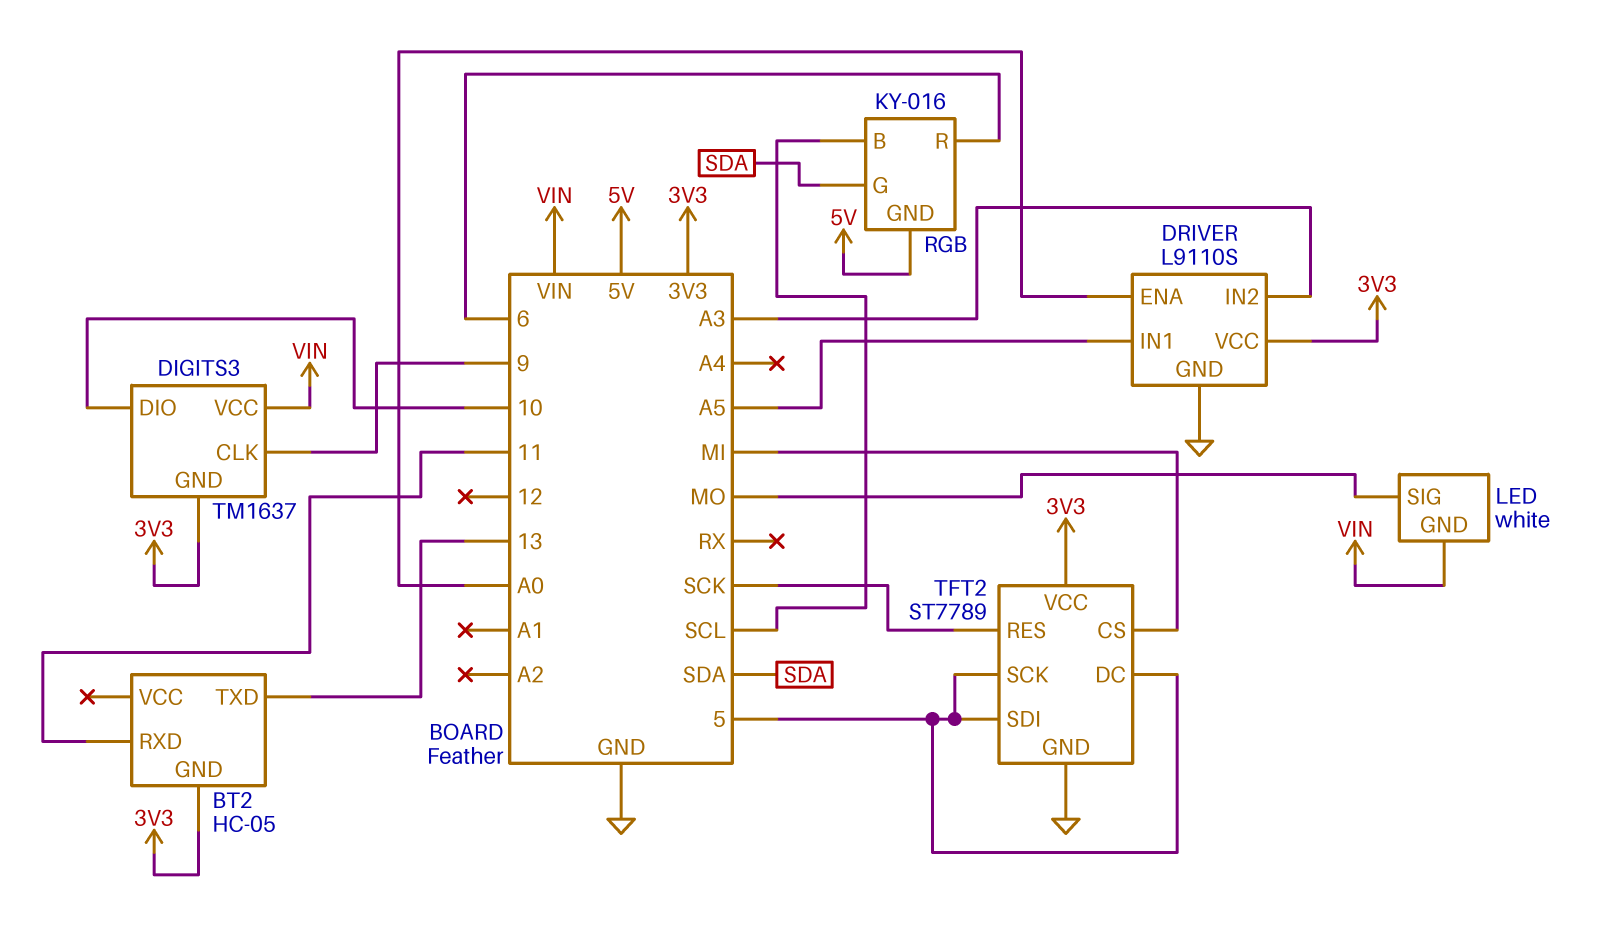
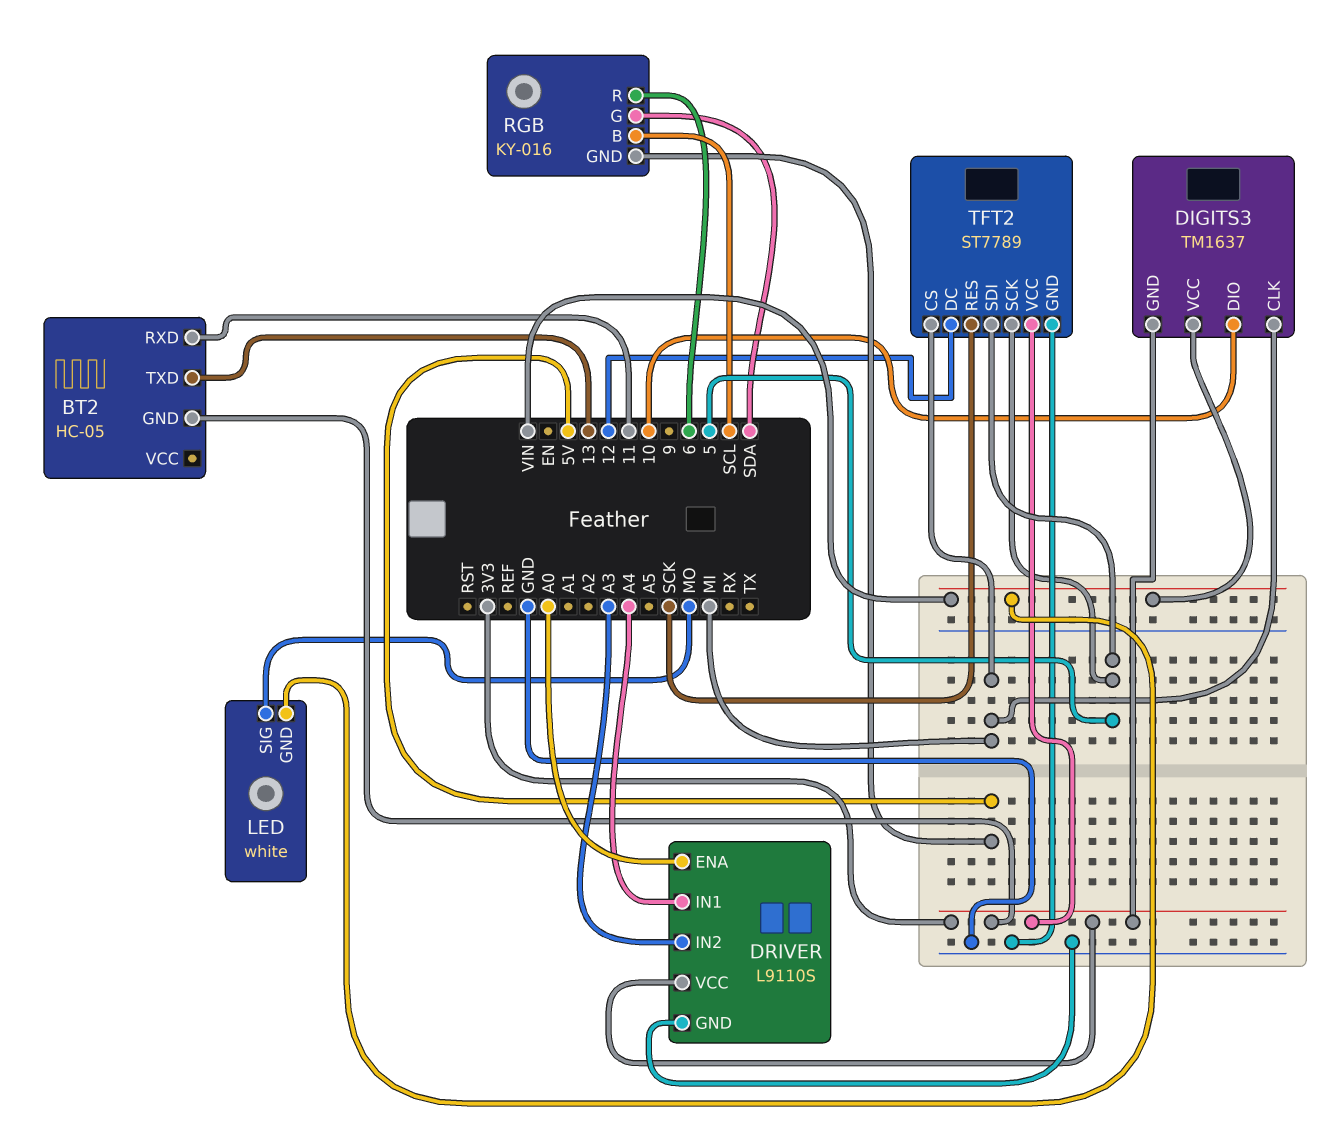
DIGITS3 pin CLK: 9 -> MI
DRIVER pin IN1: A5 -> A4
TFT2 pin DC: 5 -> 12

